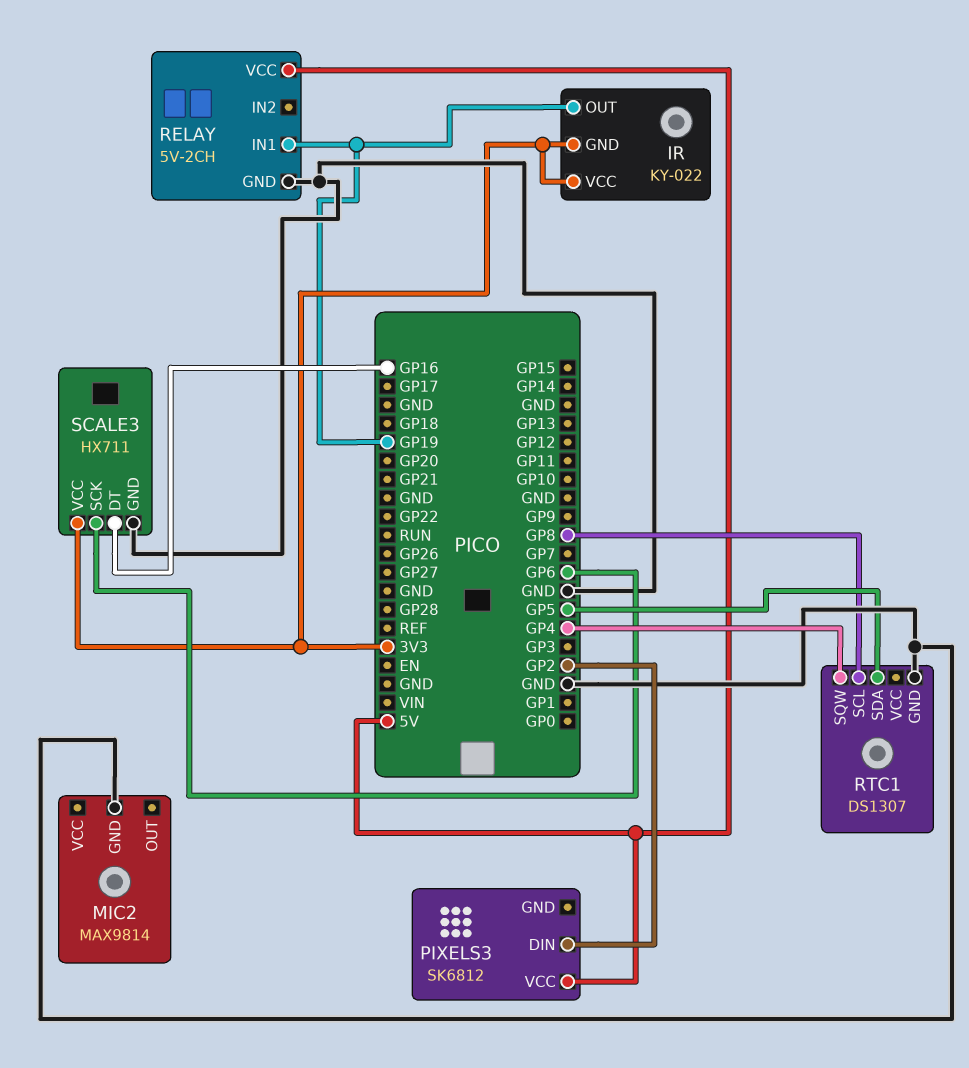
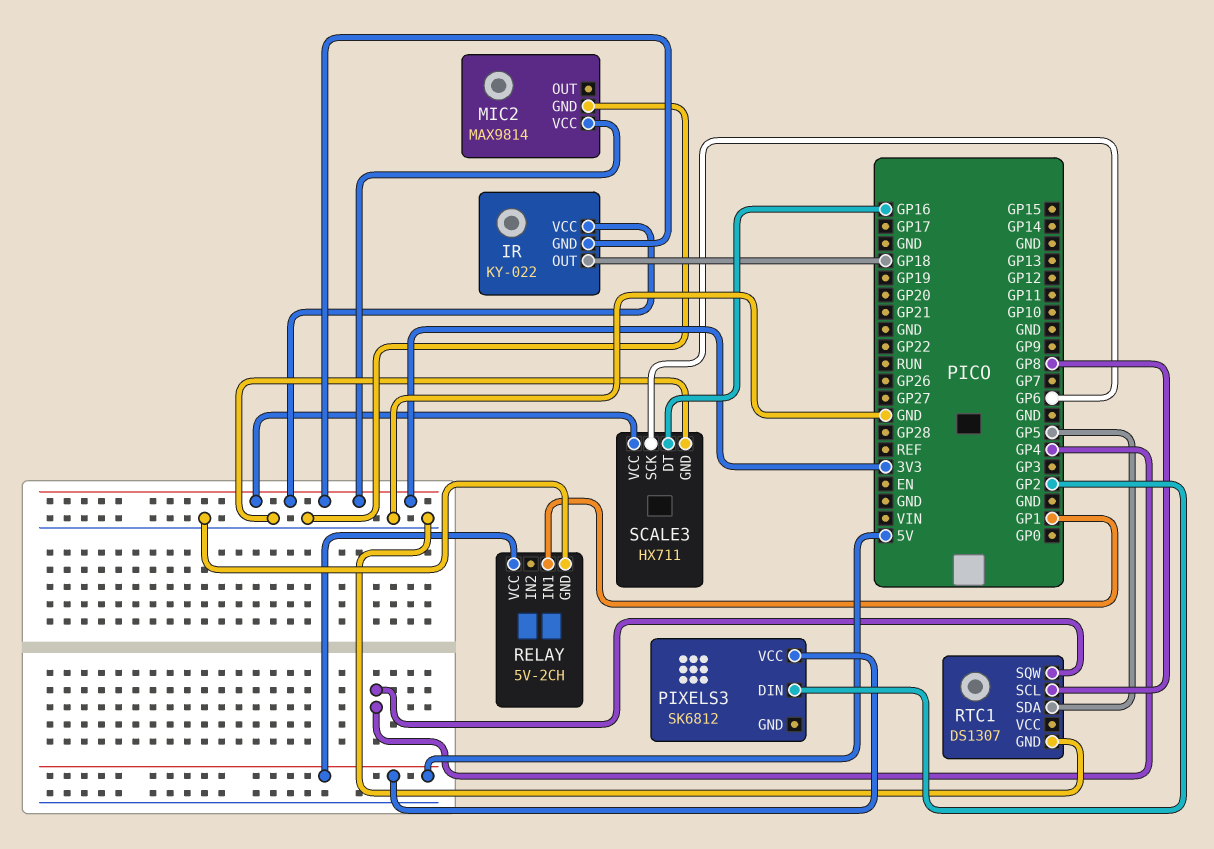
IR pin OUT: GP19 -> GP18
MIC2 pin VCC: none -> 3V3
RELAY pin IN1: GP19 -> GP1

